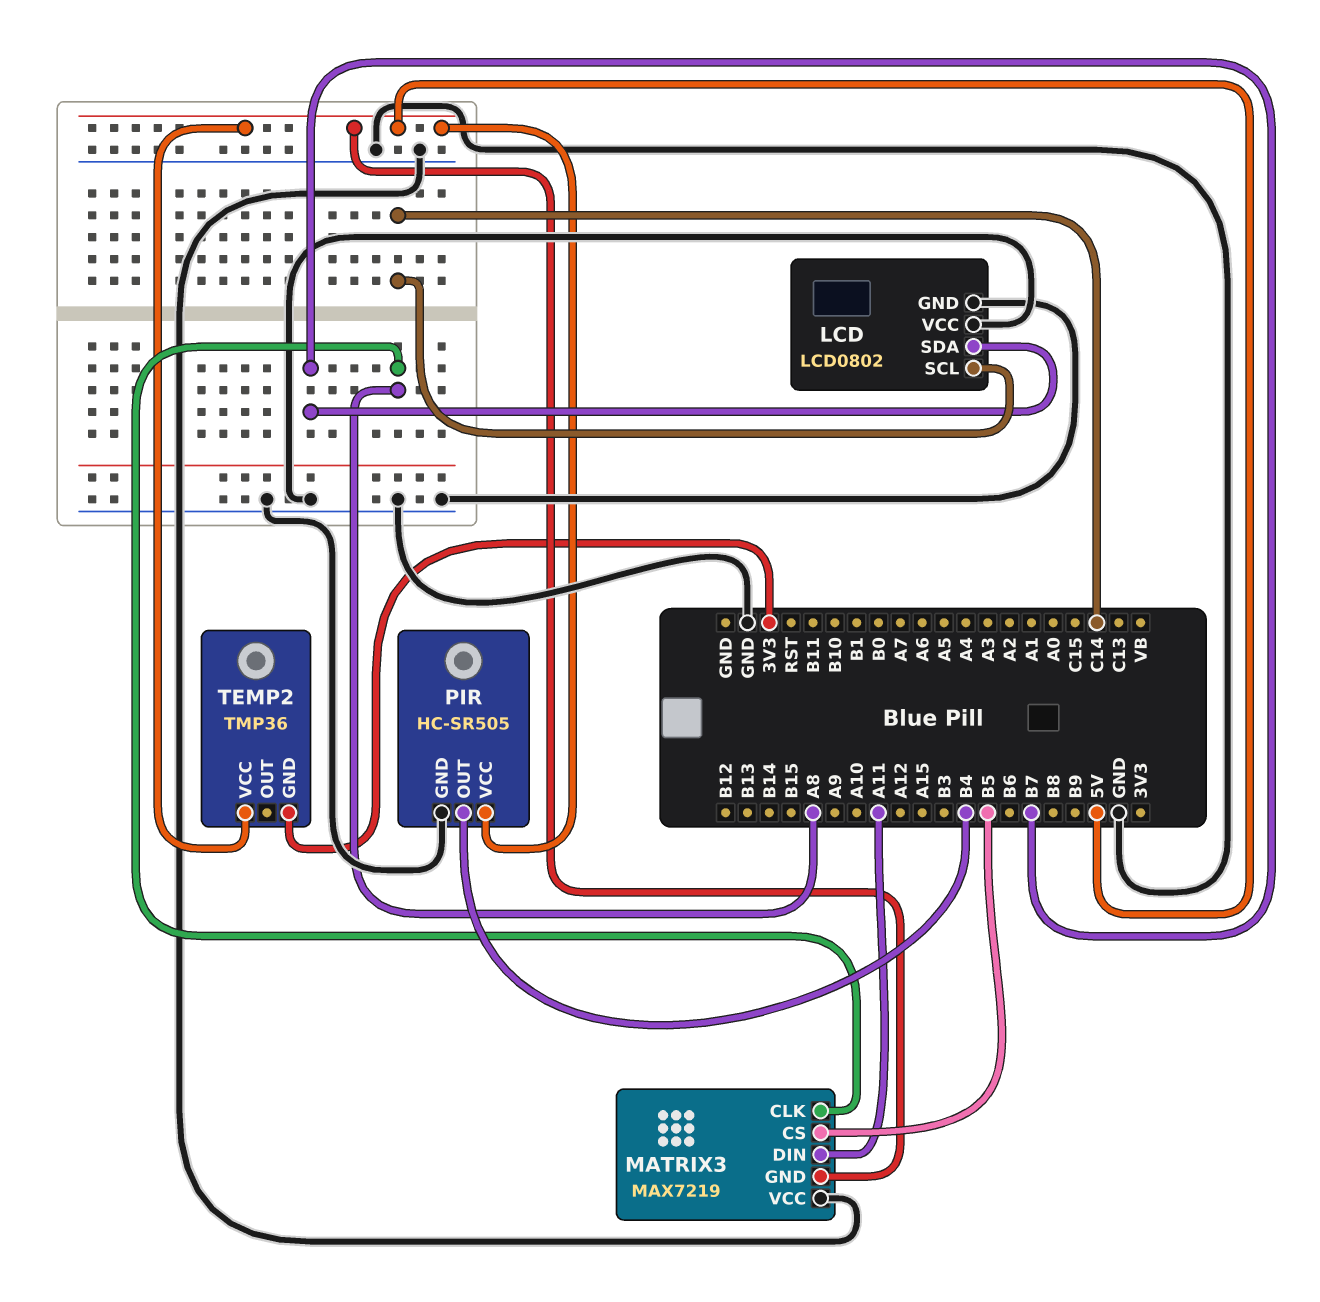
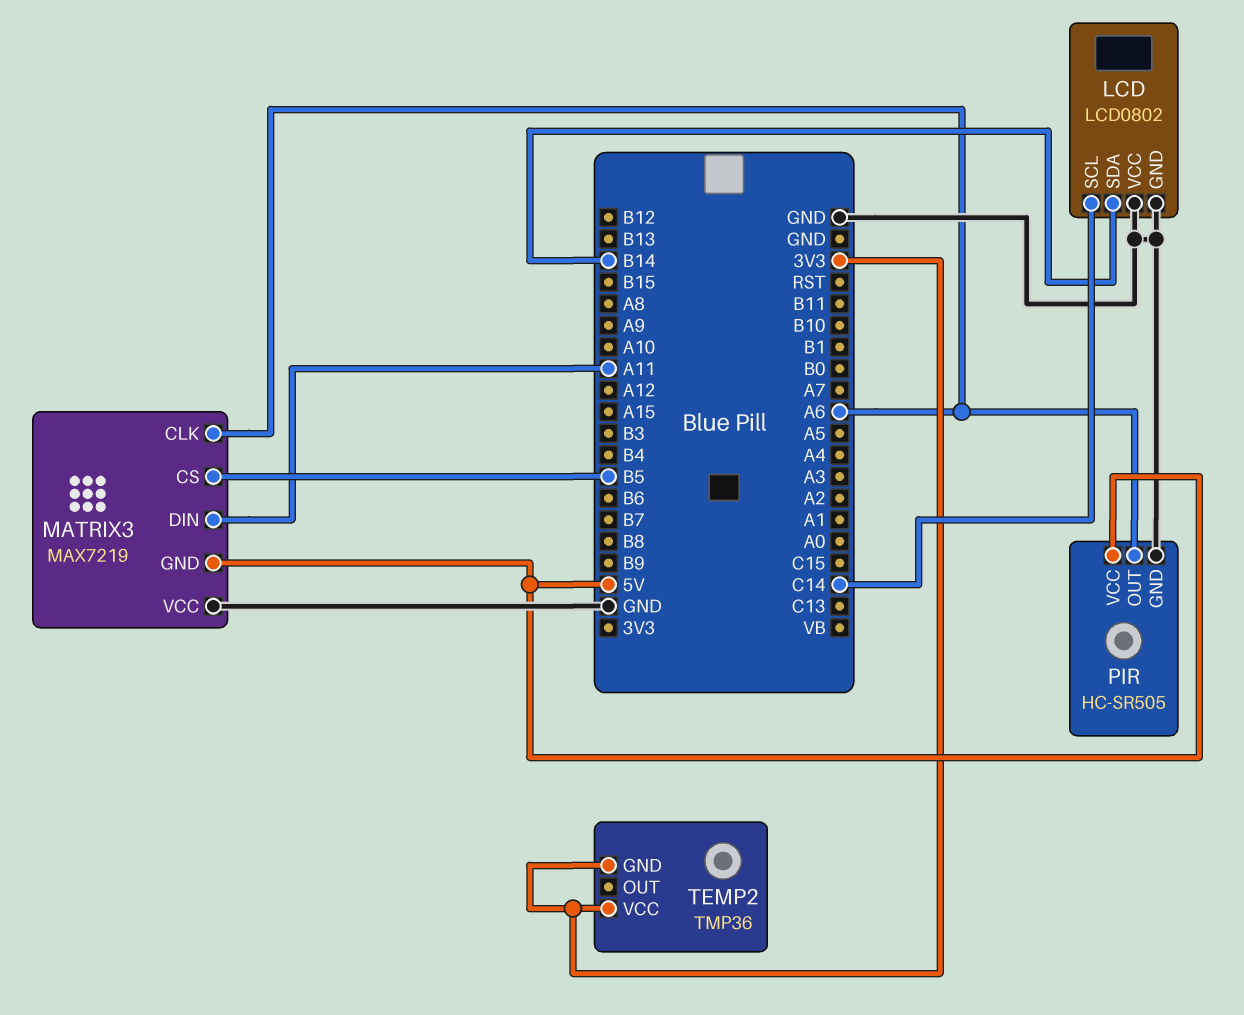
LCD pin SDA: B7 -> B14
MATRIX3 pin CLK: A8 -> A6
PIR pin OUT: B4 -> A6
TEMP2 pin VCC: 5V -> 3V3

